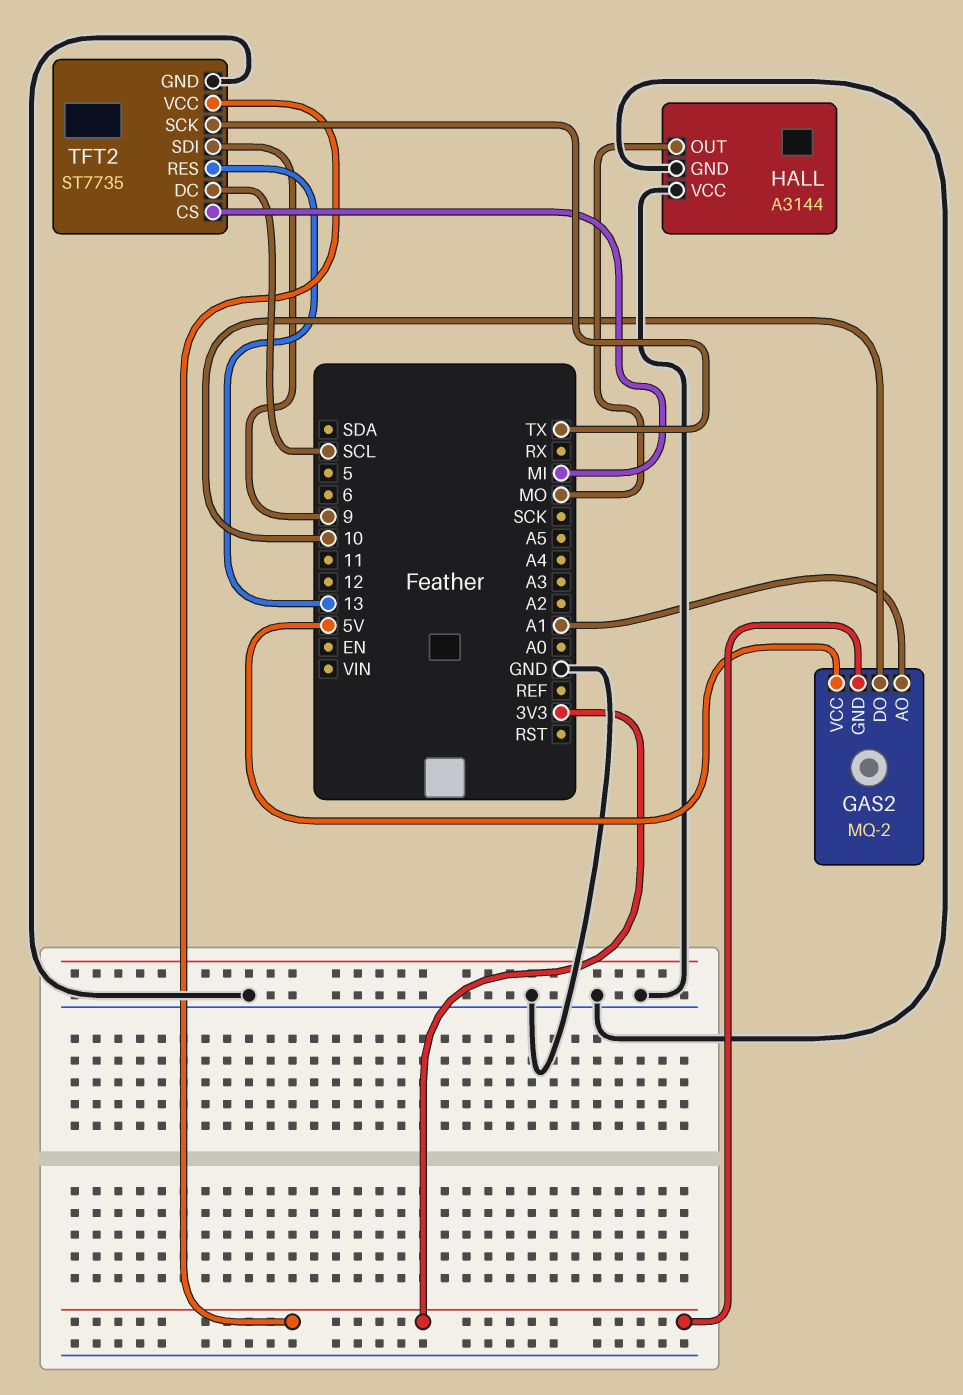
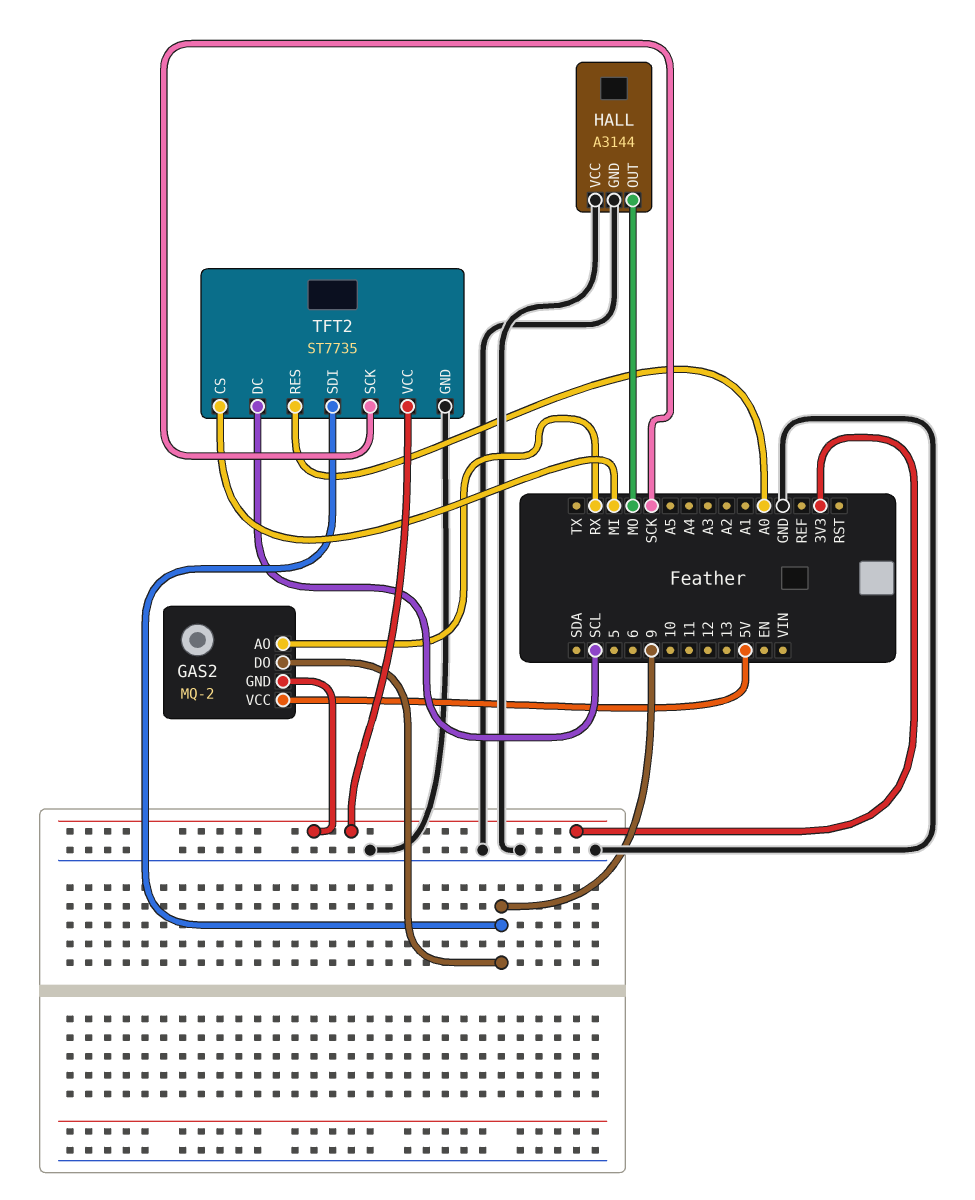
GAS2 pin AO: A1 -> RX
GAS2 pin DO: 10 -> 9
TFT2 pin RES: 13 -> A0
TFT2 pin SCK: TX -> SCK

